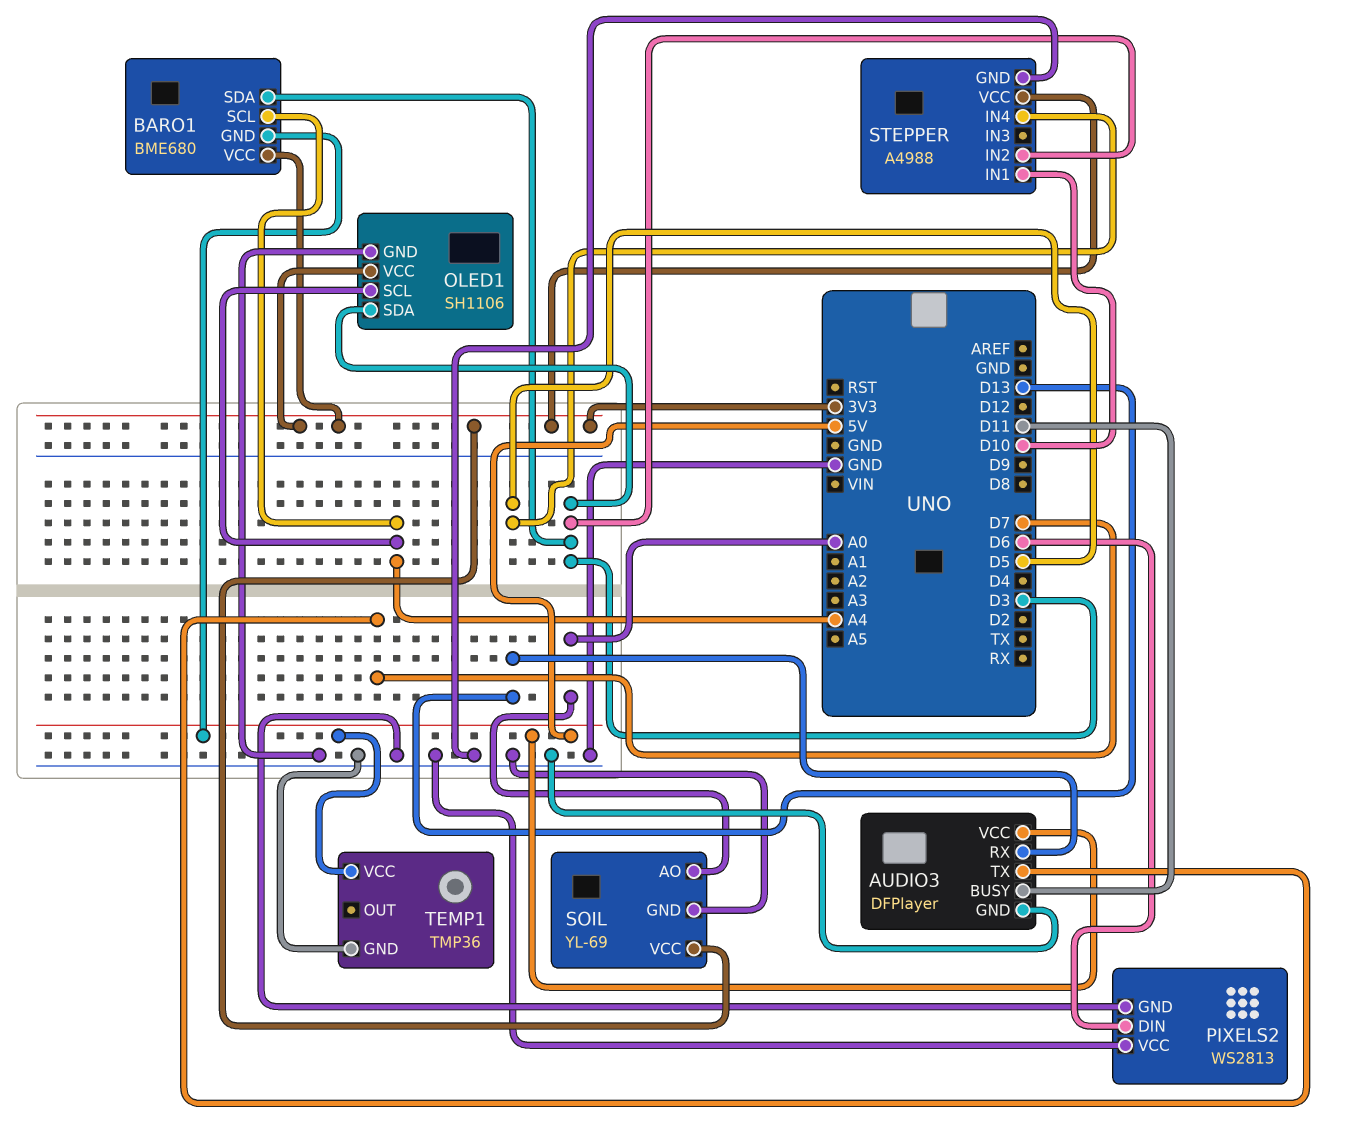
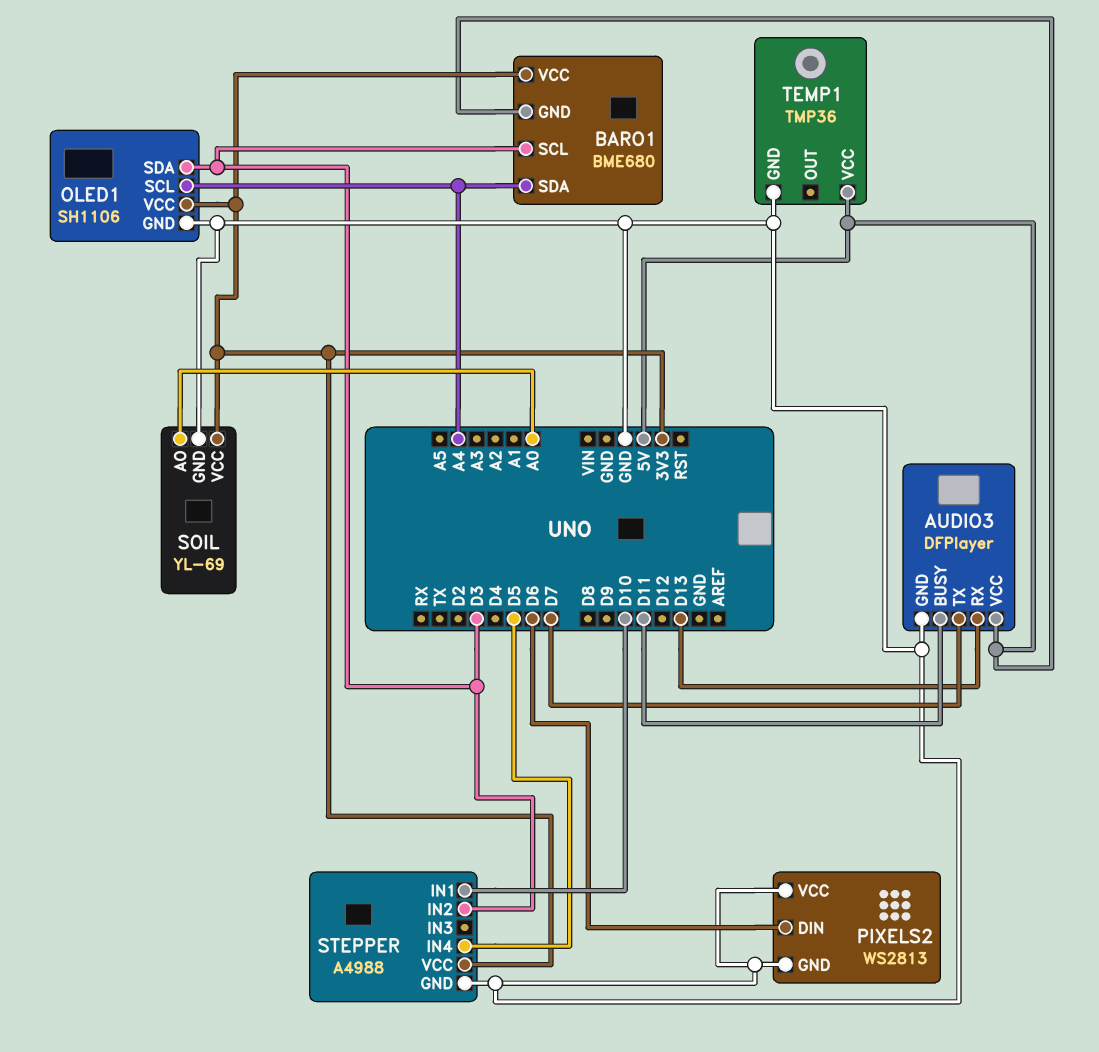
BARO1 pin SCL: A4 -> D3
BARO1 pin SDA: D3 -> A4

